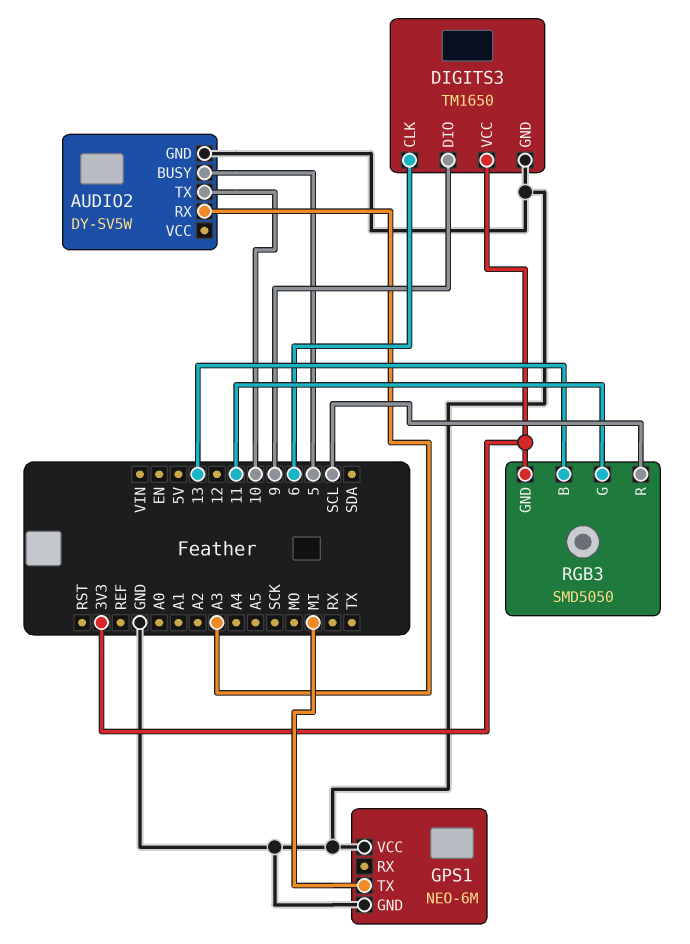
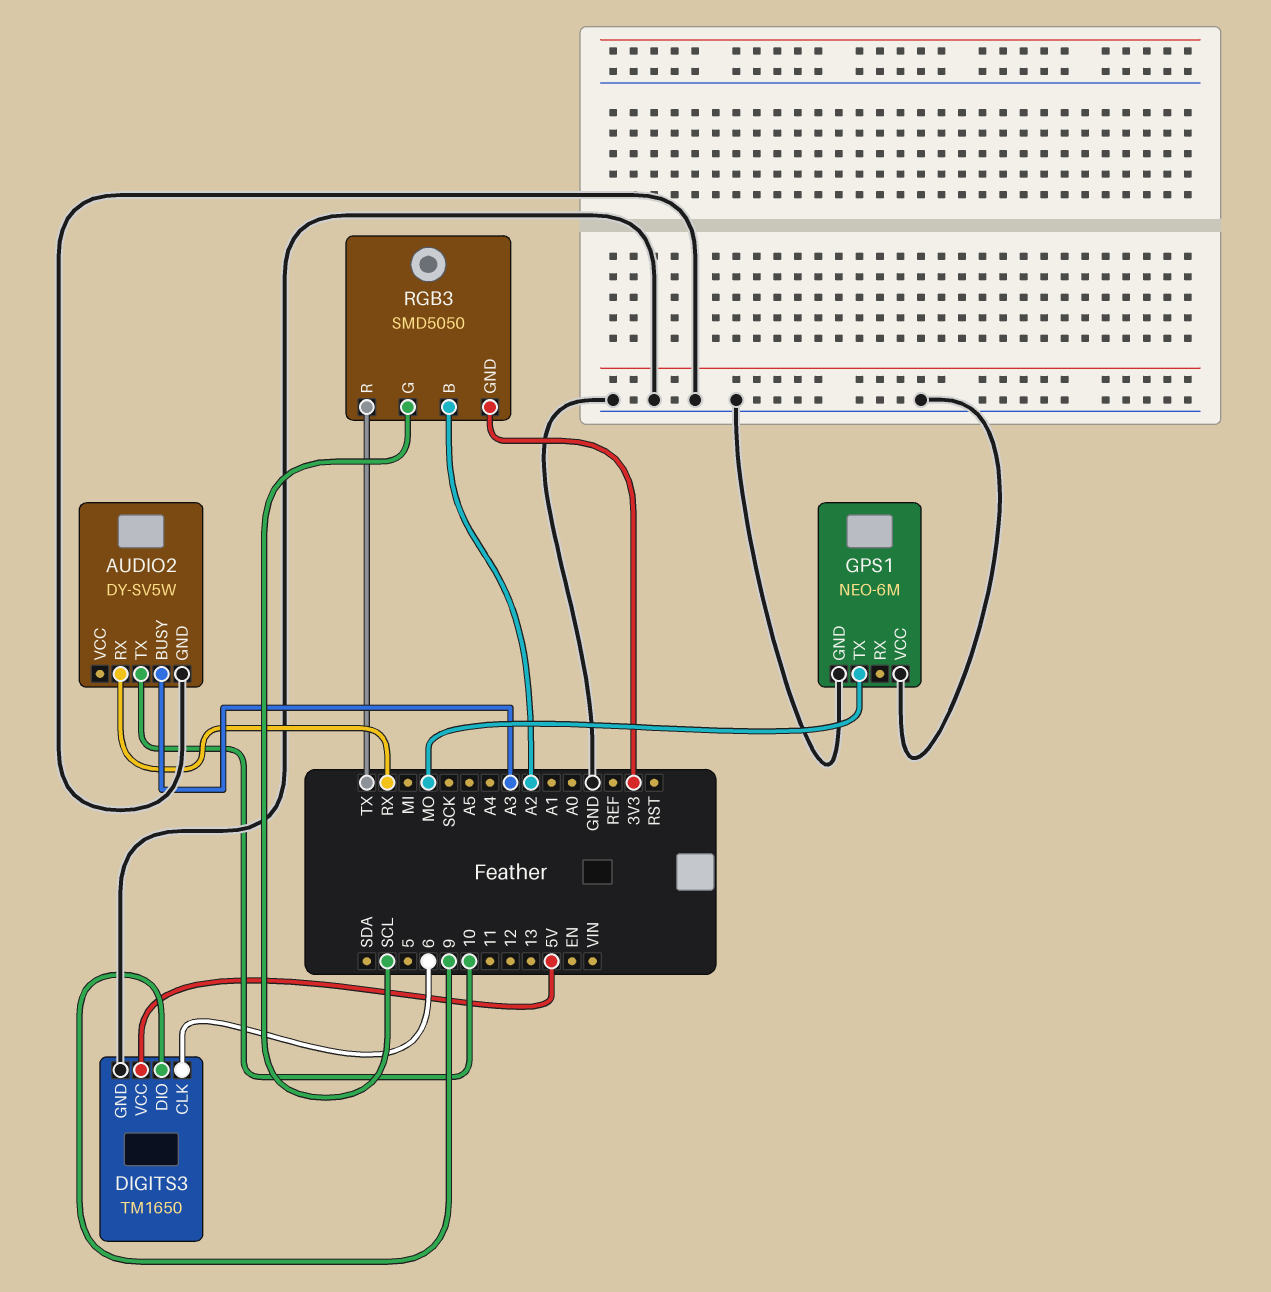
AUDIO2 pin BUSY: 5 -> A3
AUDIO2 pin RX: A3 -> RX
DIGITS3 pin VCC: 3V3 -> 5V
GPS1 pin TX: MI -> MO
RGB3 pin B: 13 -> A2
RGB3 pin G: 11 -> SCL
RGB3 pin R: SCL -> TX

